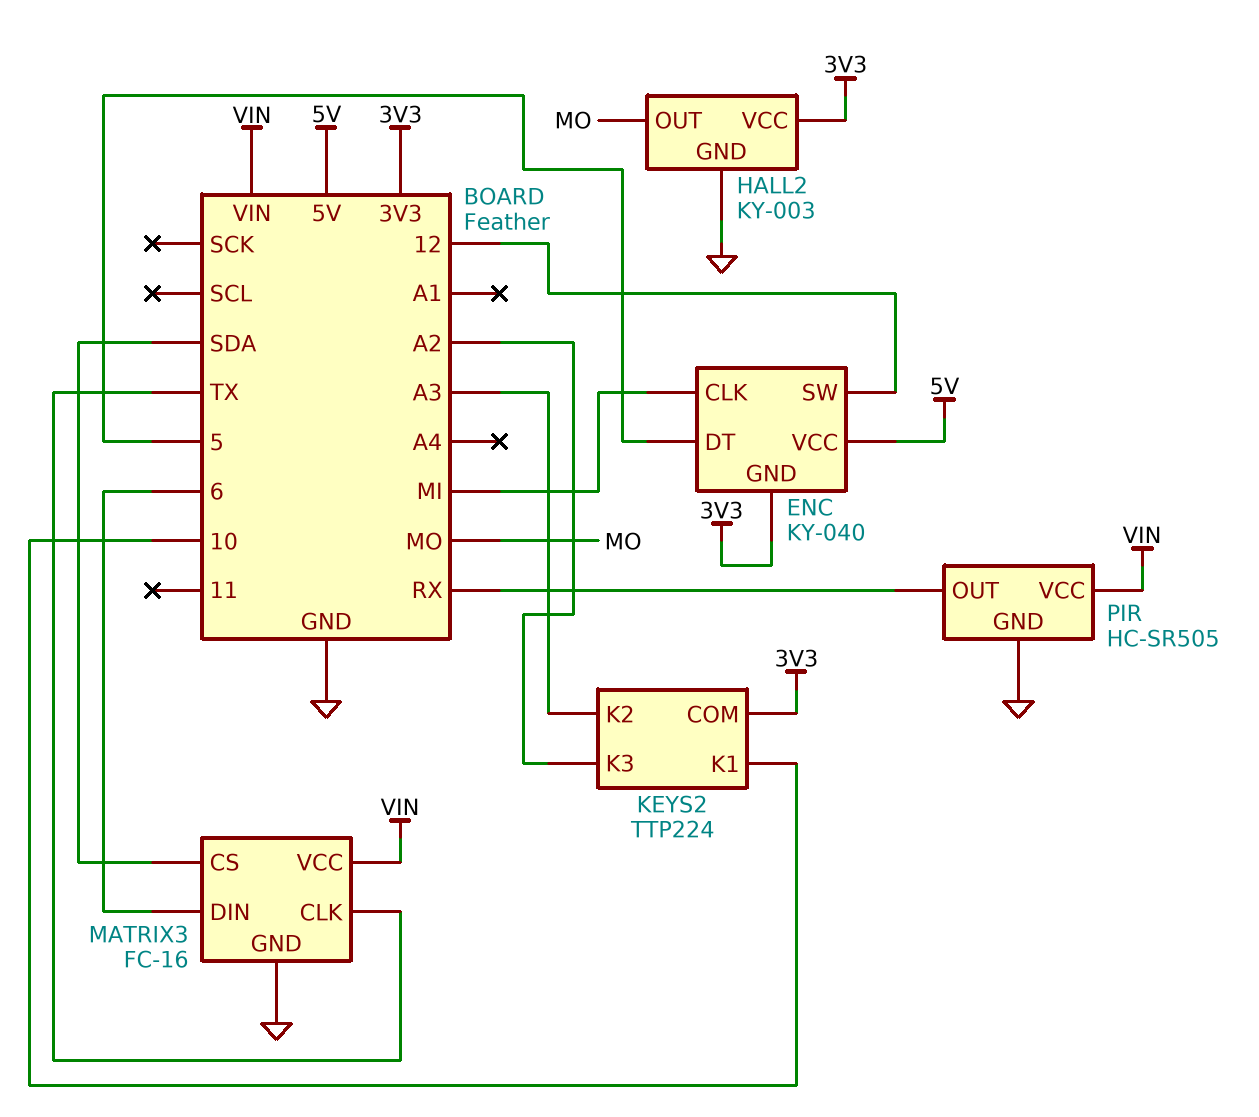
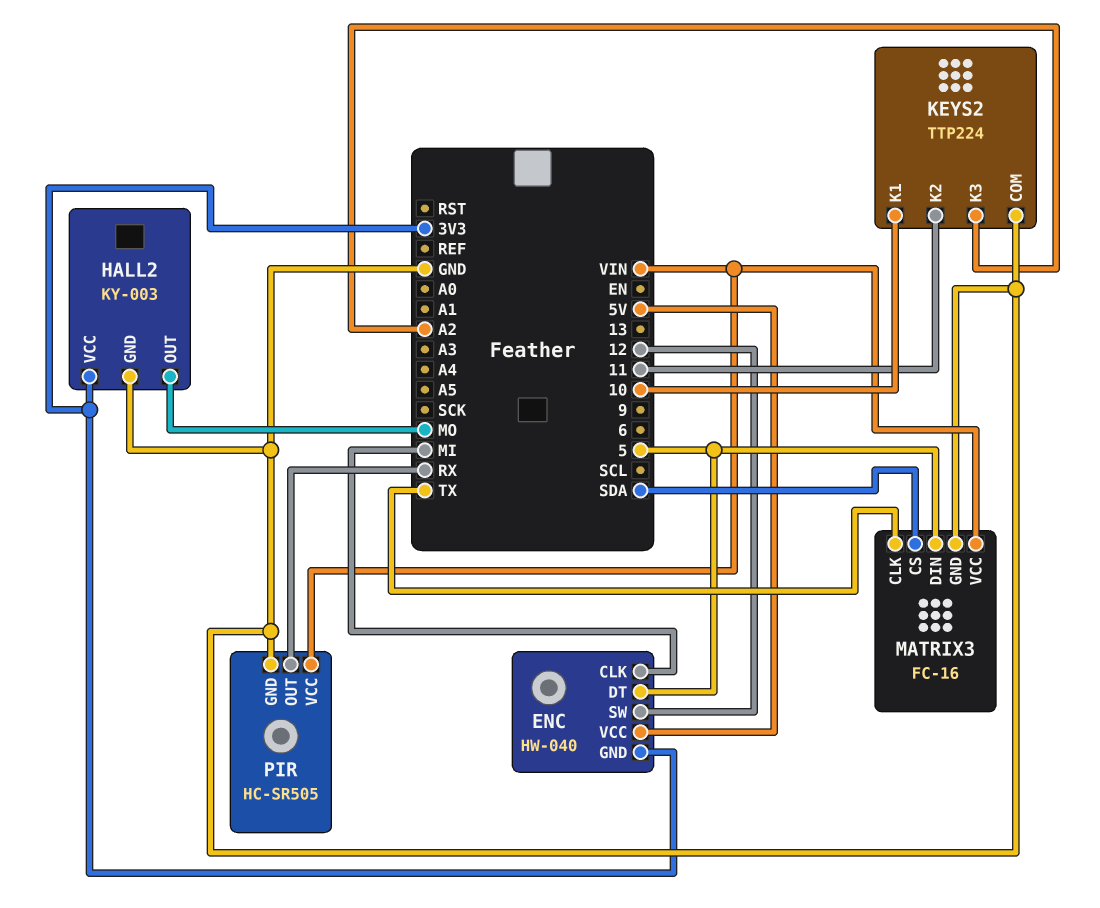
ENC: KY-040 -> HW-040
KEYS2 pin COM: 3V3 -> GND
KEYS2 pin K2: A3 -> 11
MATRIX3 pin DIN: 6 -> 5

